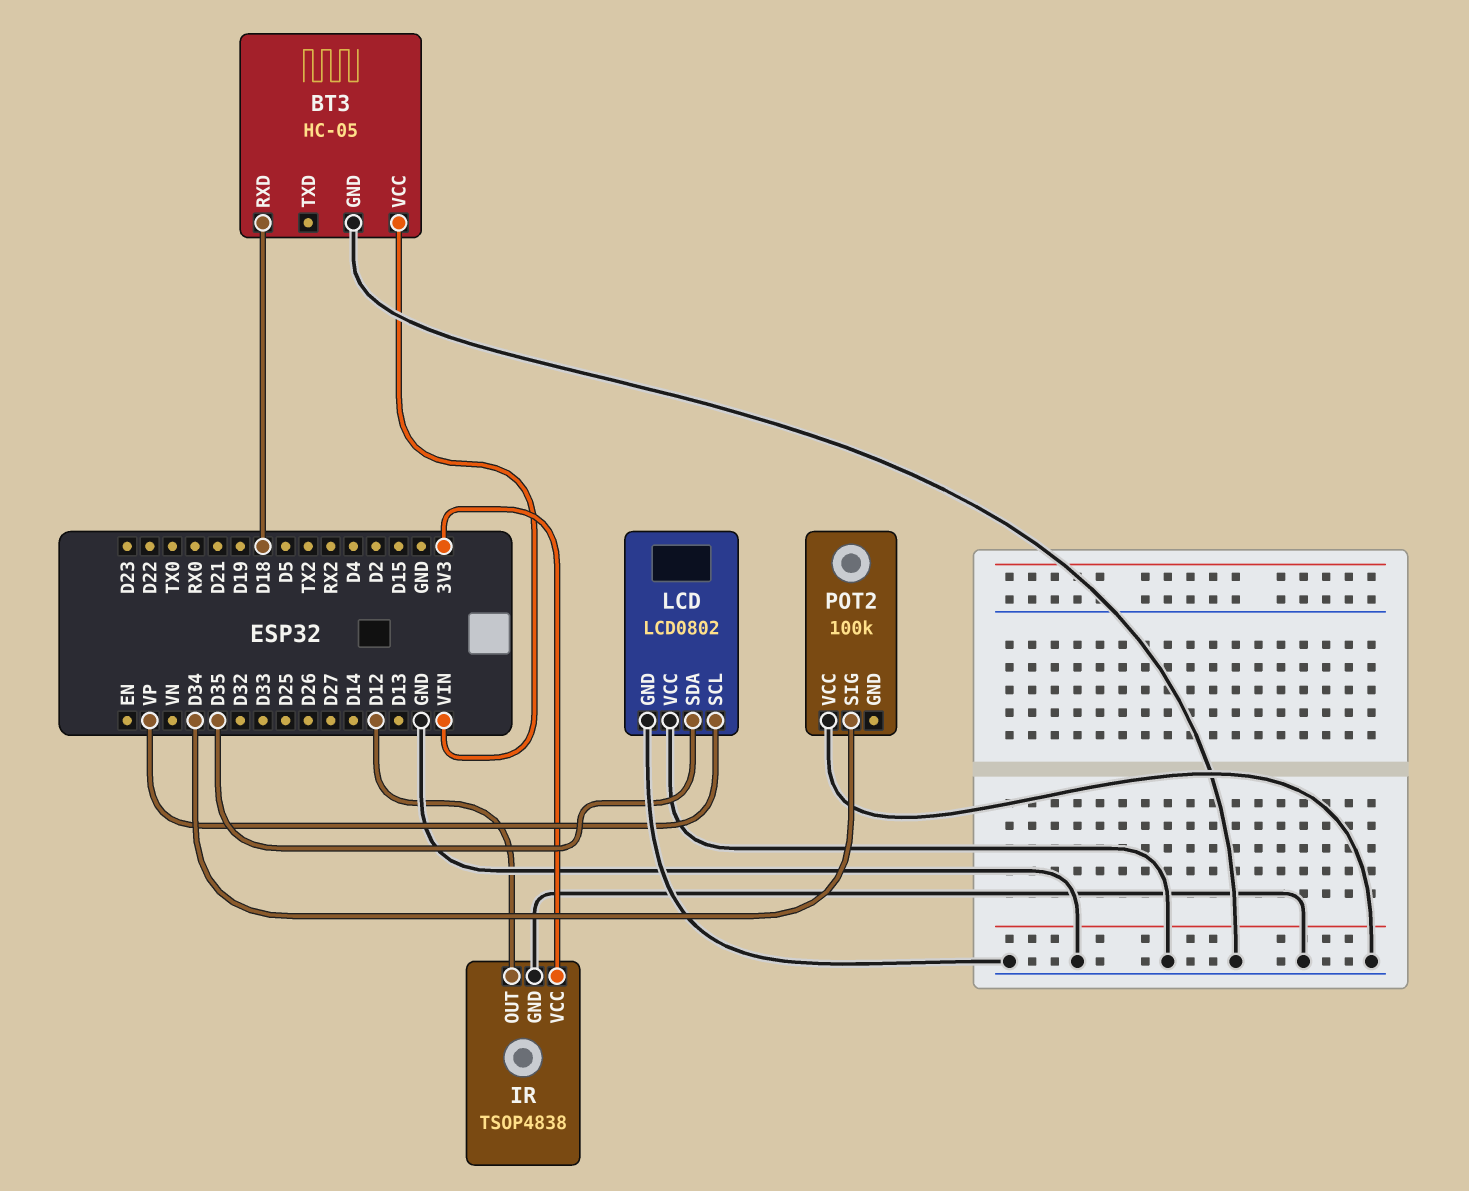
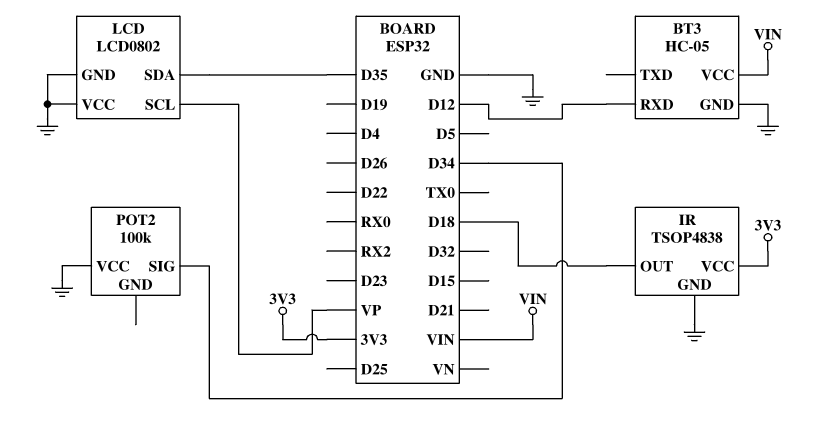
BT3 pin RXD: D18 -> D12
IR pin OUT: D12 -> D18

